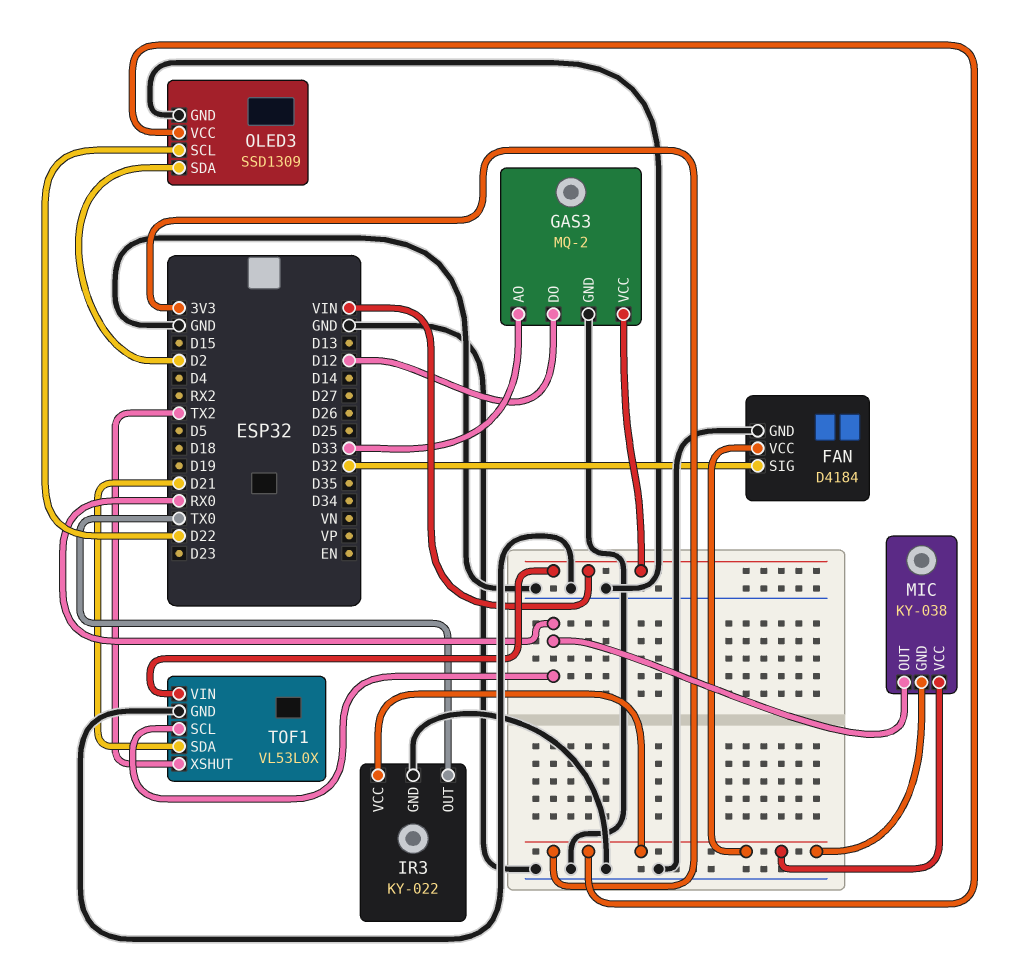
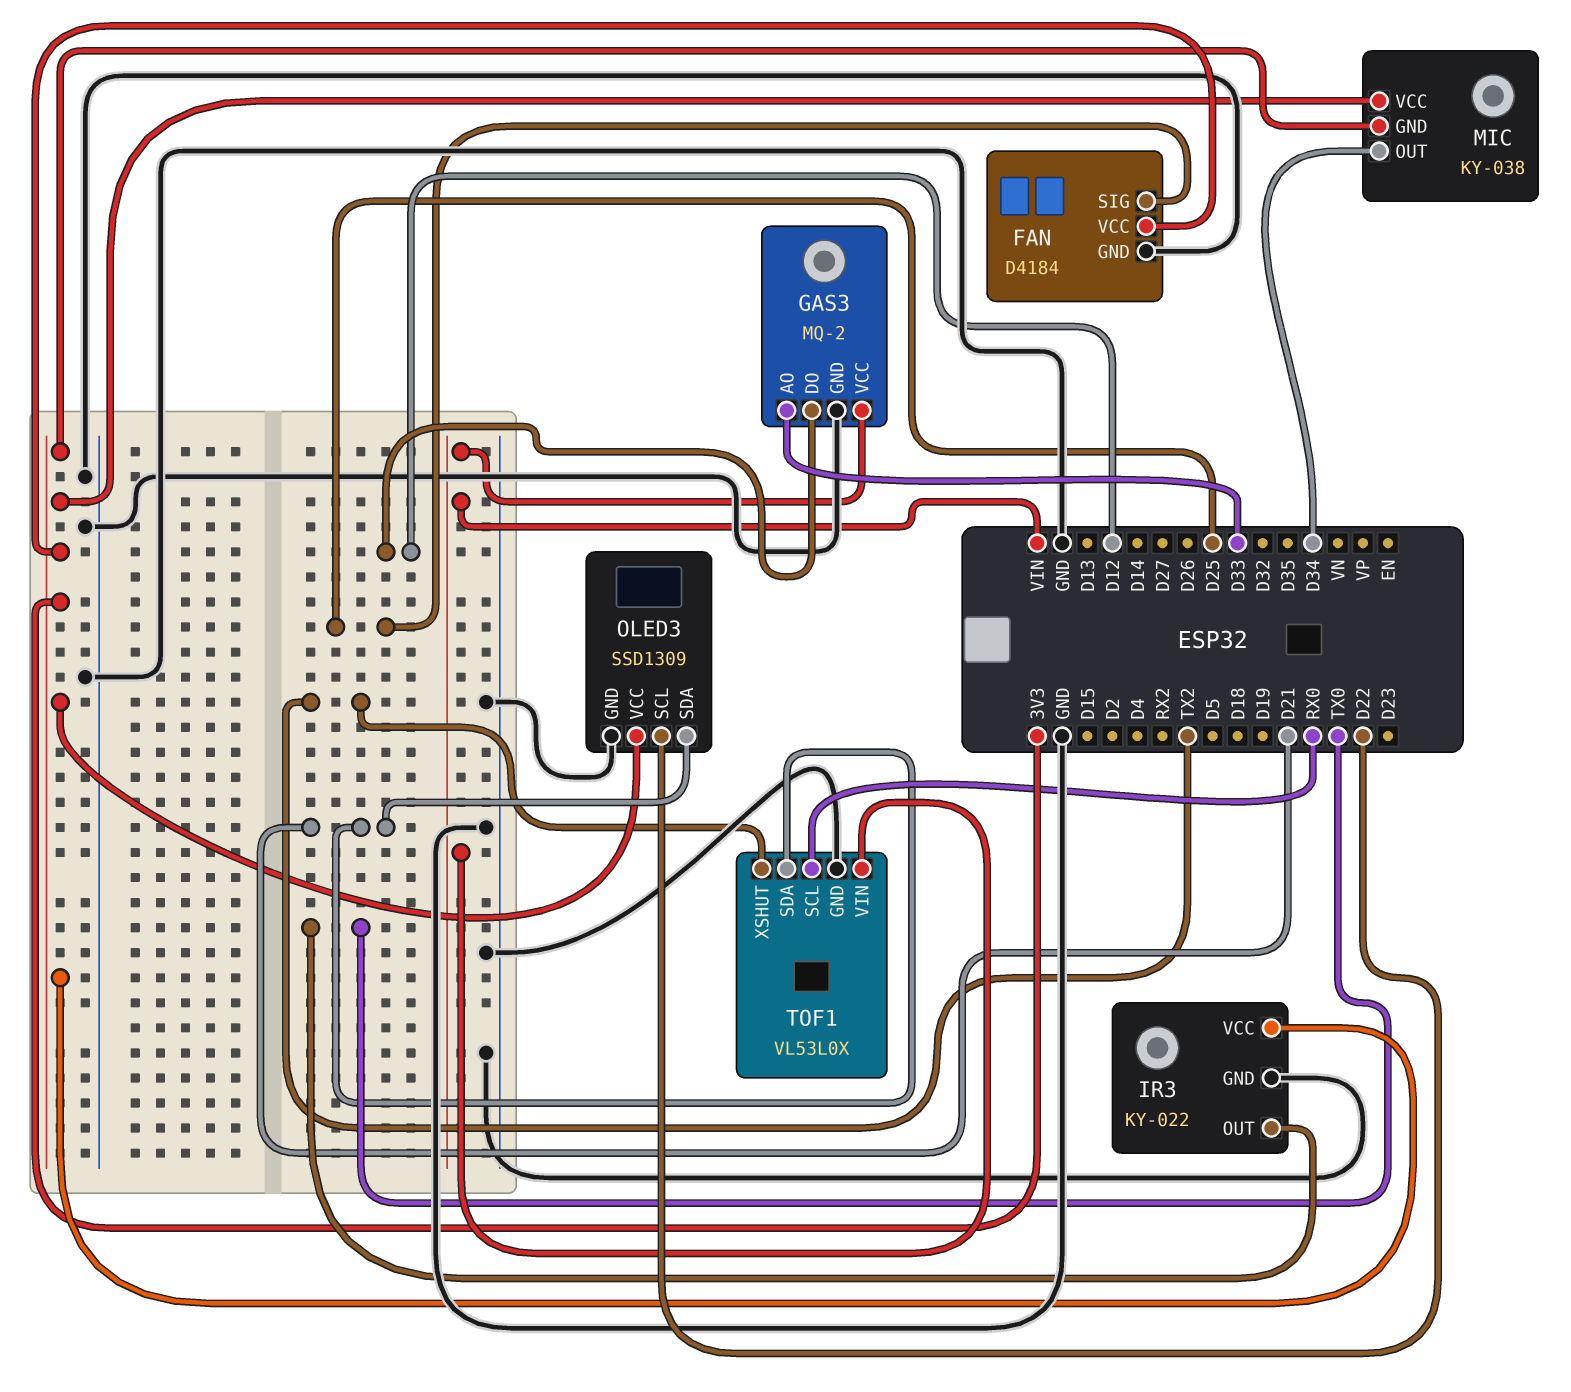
FAN pin SIG: D32 -> D25
MIC pin OUT: RX0 -> D34
OLED3 pin SDA: D2 -> D21

